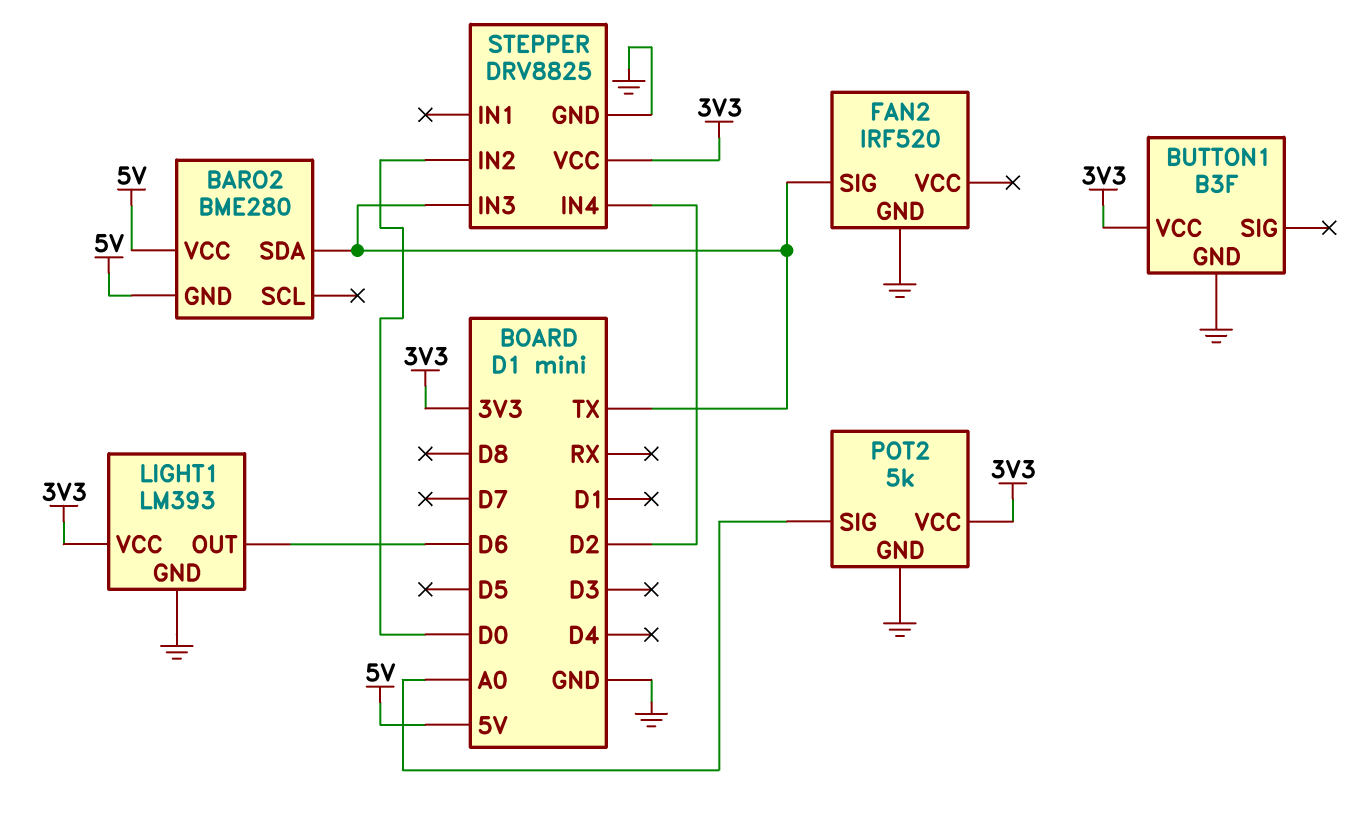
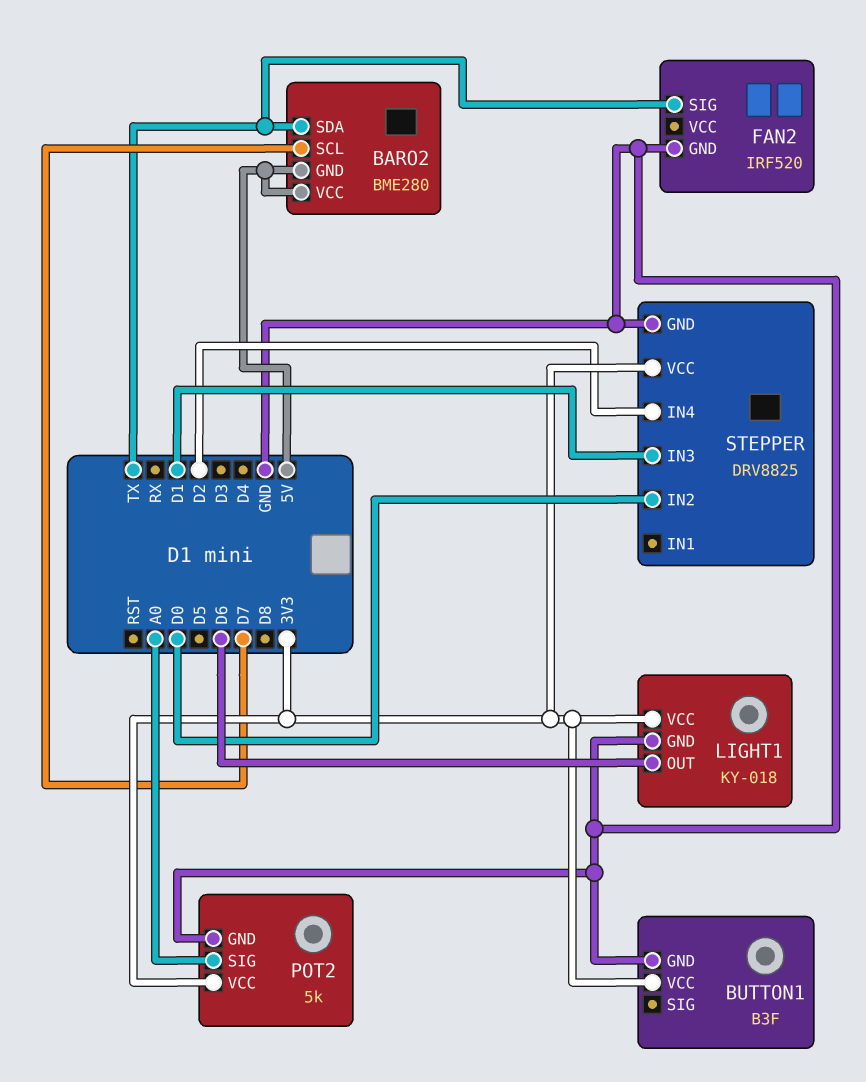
BARO2 pin SCL: none -> D7
LIGHT1: LM393 -> KY-018
STEPPER pin IN3: TX -> D1

